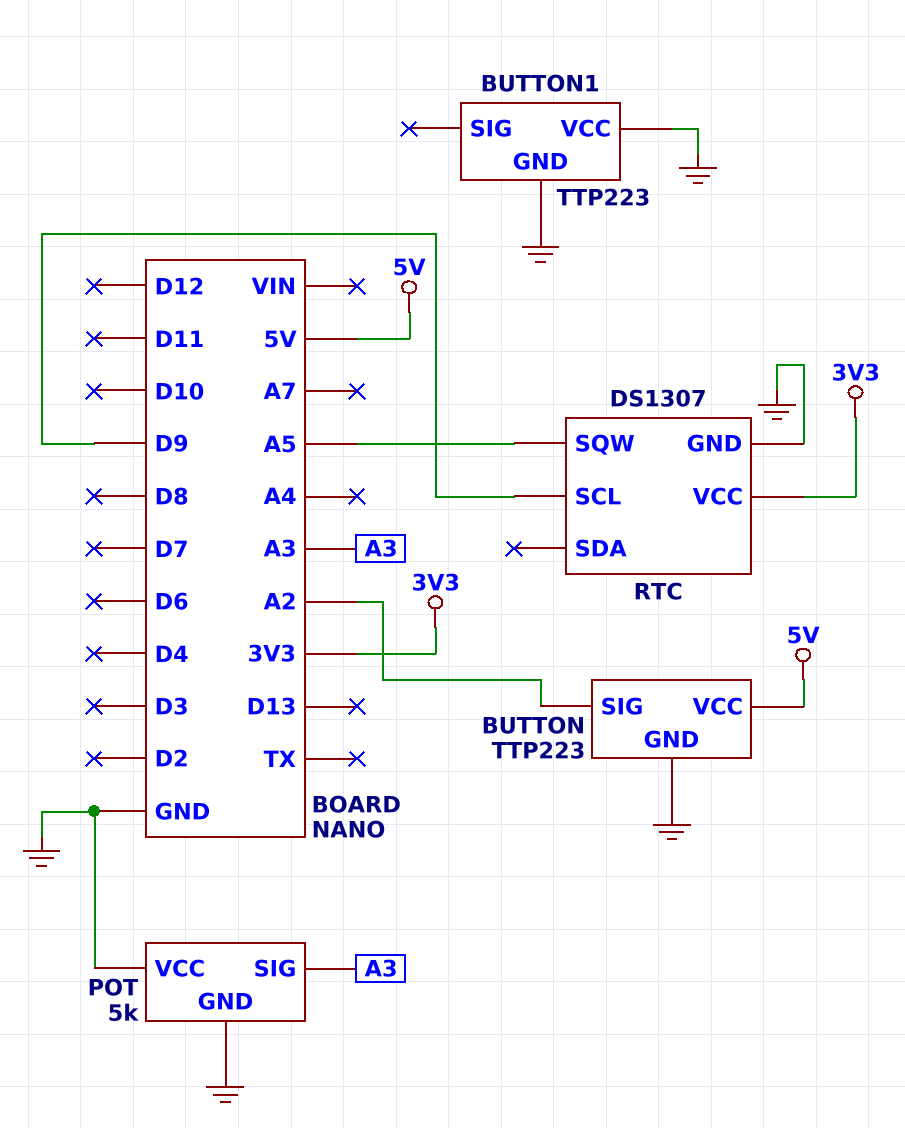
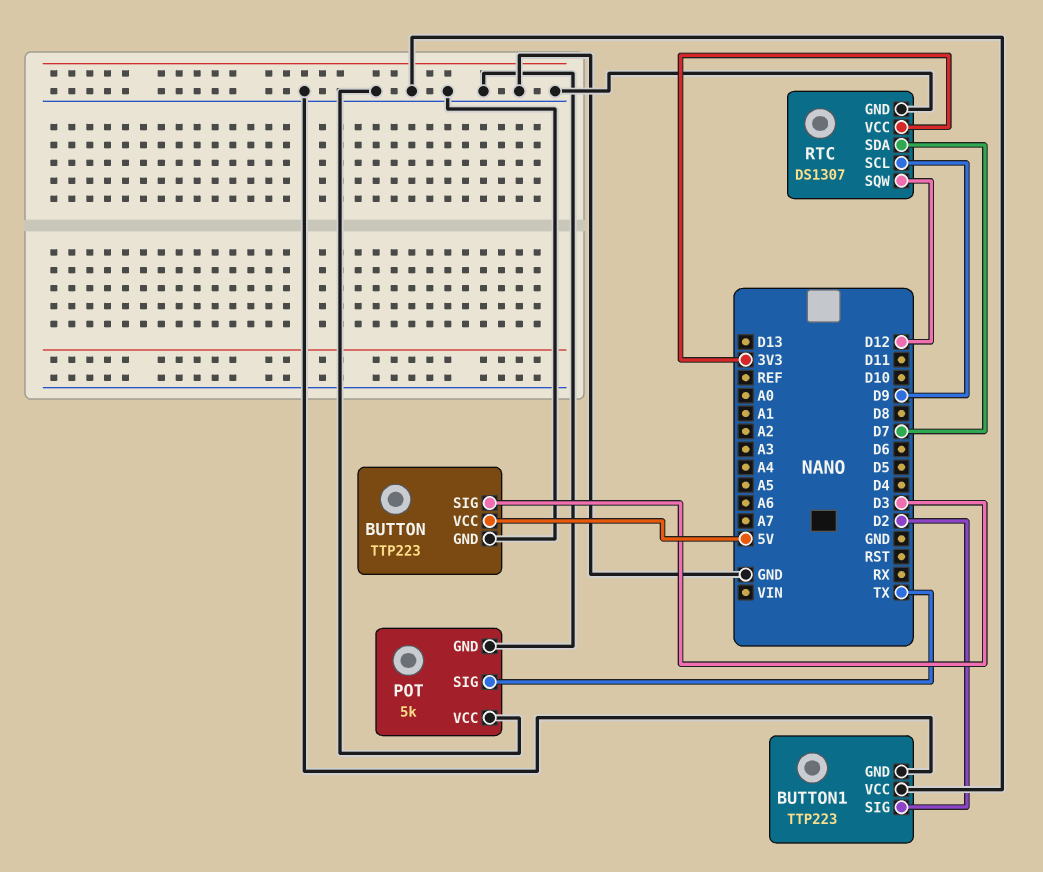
BUTTON pin SIG: A2 -> D3
BUTTON1 pin SIG: none -> D2
POT pin SIG: A3 -> TX
RTC pin SDA: none -> D7
RTC pin SQW: A5 -> D12

